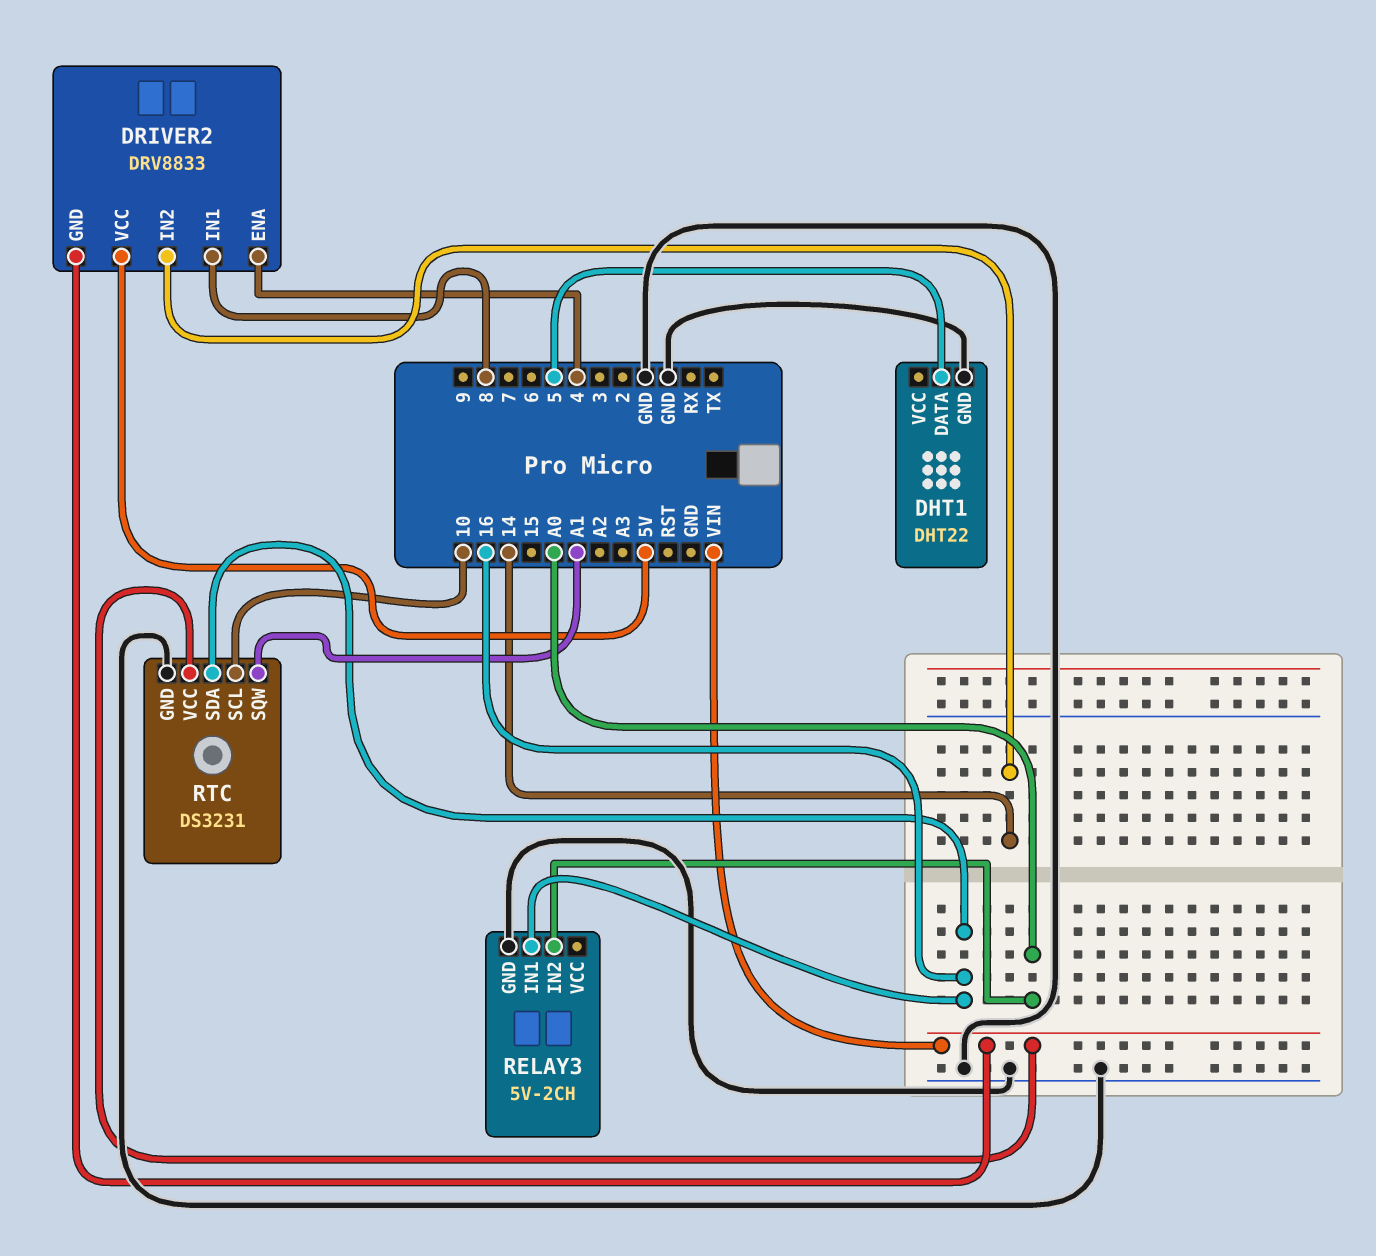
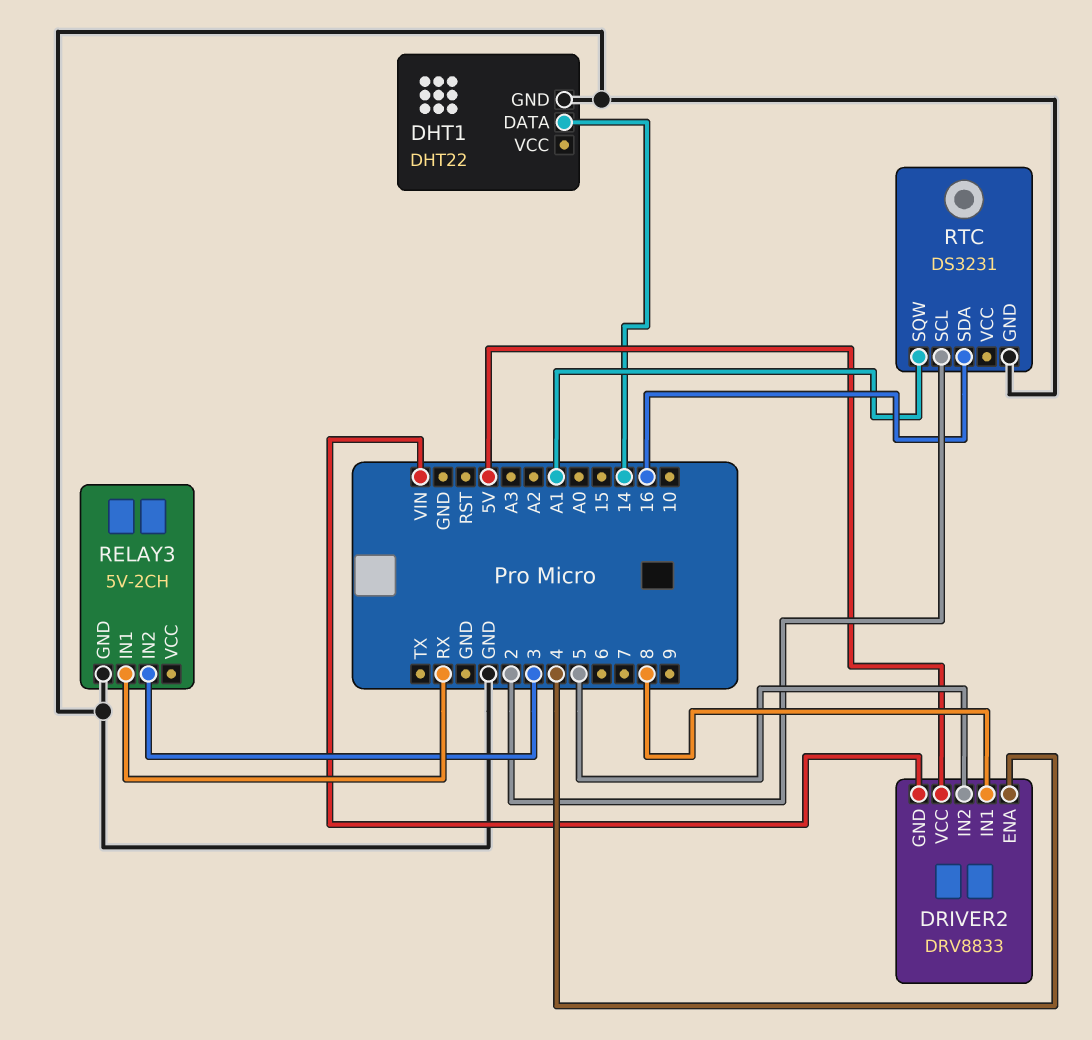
DHT1 pin DATA: 5 -> 14
DRIVER2 pin IN2: 14 -> 5
RELAY3 pin IN1: 16 -> RX
RELAY3 pin IN2: A0 -> 3
RTC pin SCL: 10 -> 2
RTC pin VCC: VIN -> none

